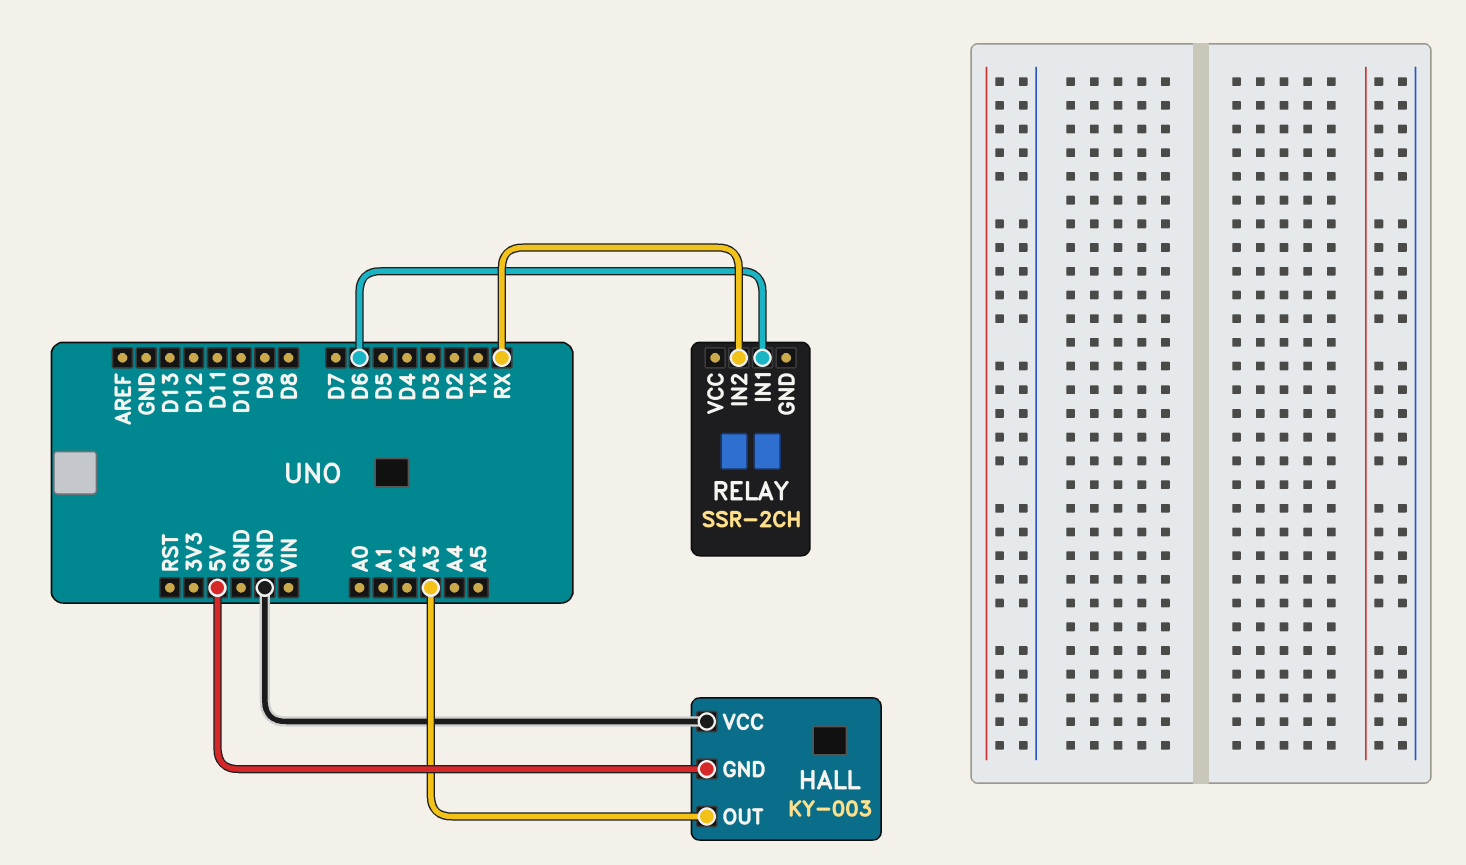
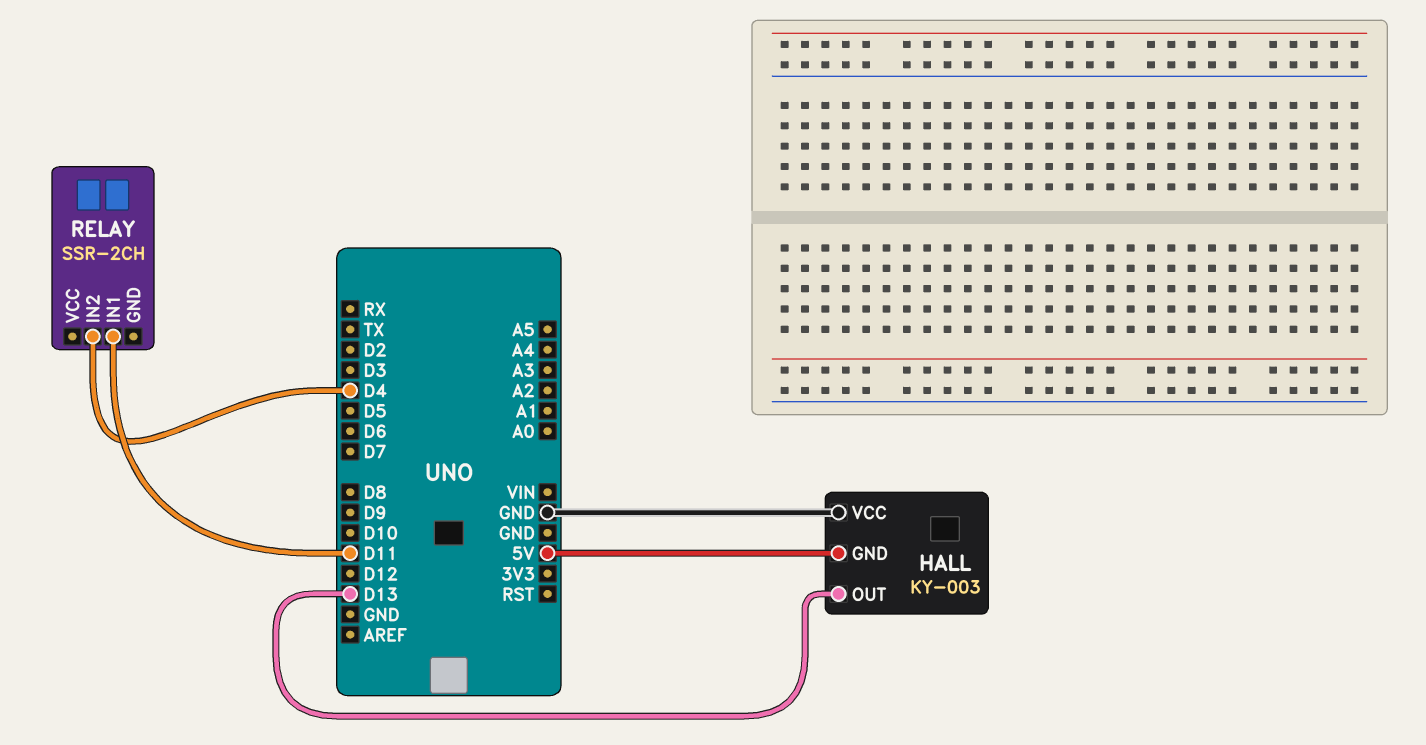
HALL pin OUT: A3 -> D13
RELAY pin IN1: D6 -> D11
RELAY pin IN2: RX -> D4

